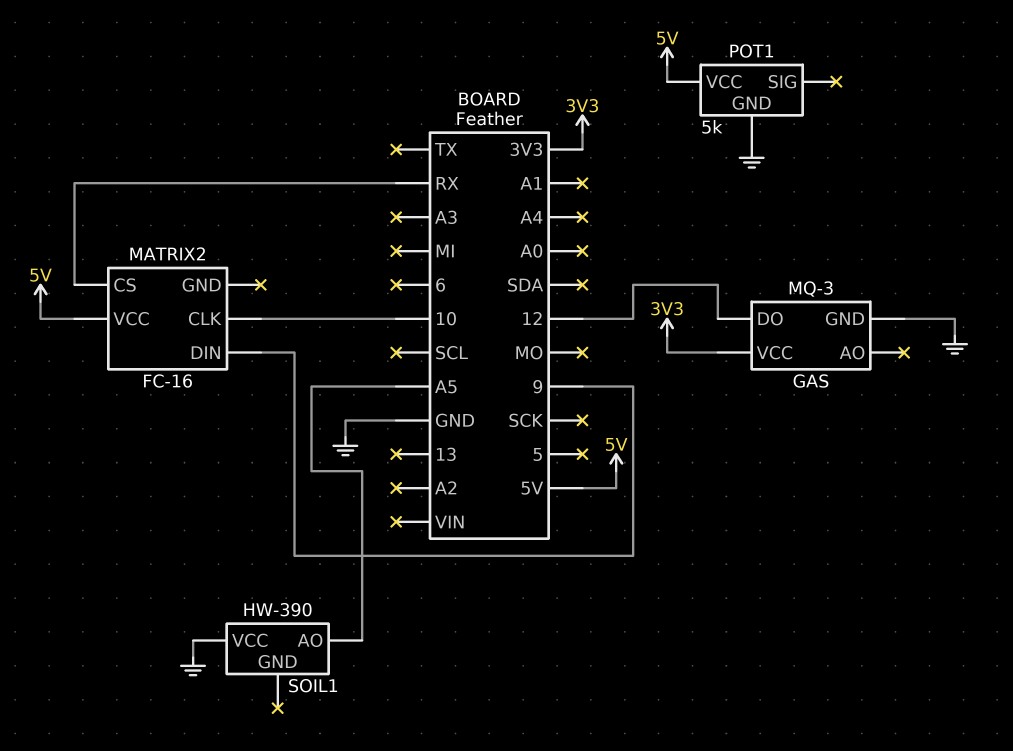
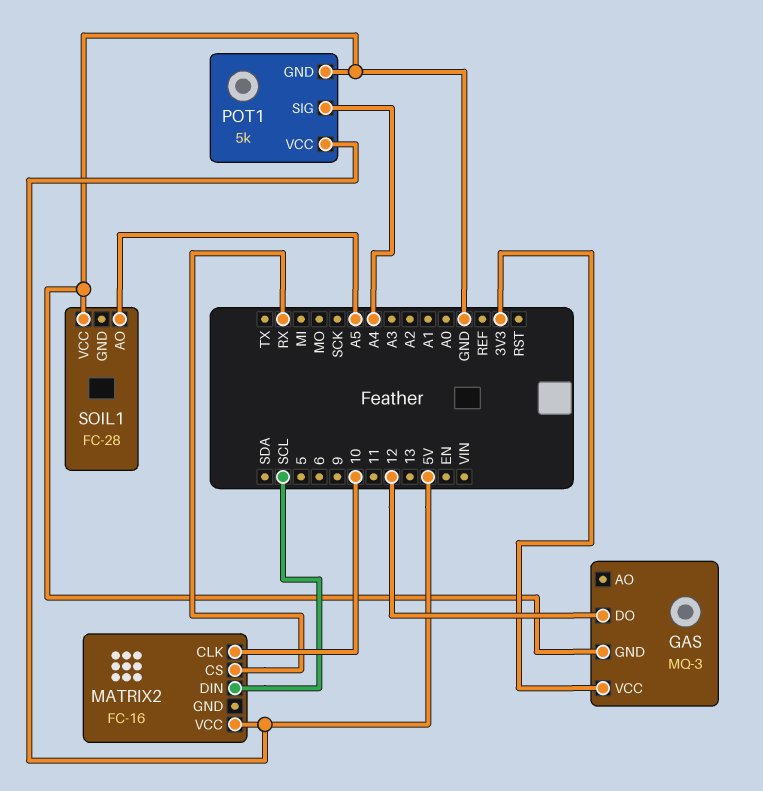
MATRIX2 pin DIN: 9 -> SCL
POT1 pin SIG: none -> A4
SOIL1: HW-390 -> FC-28

